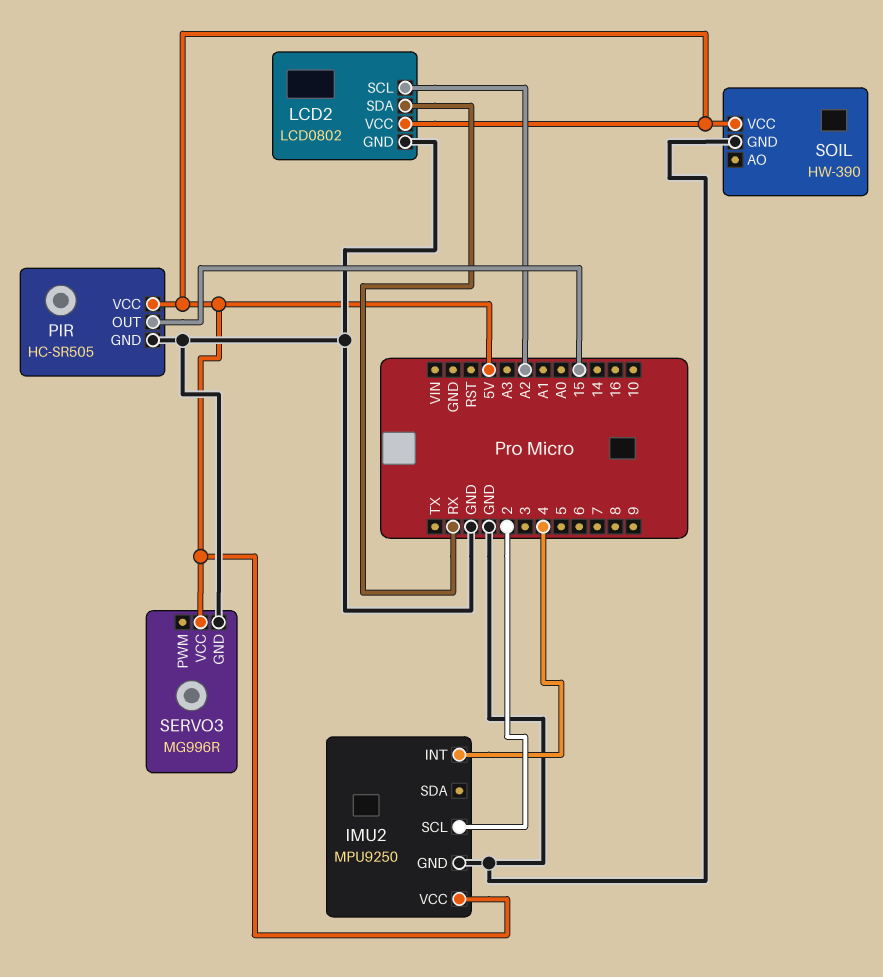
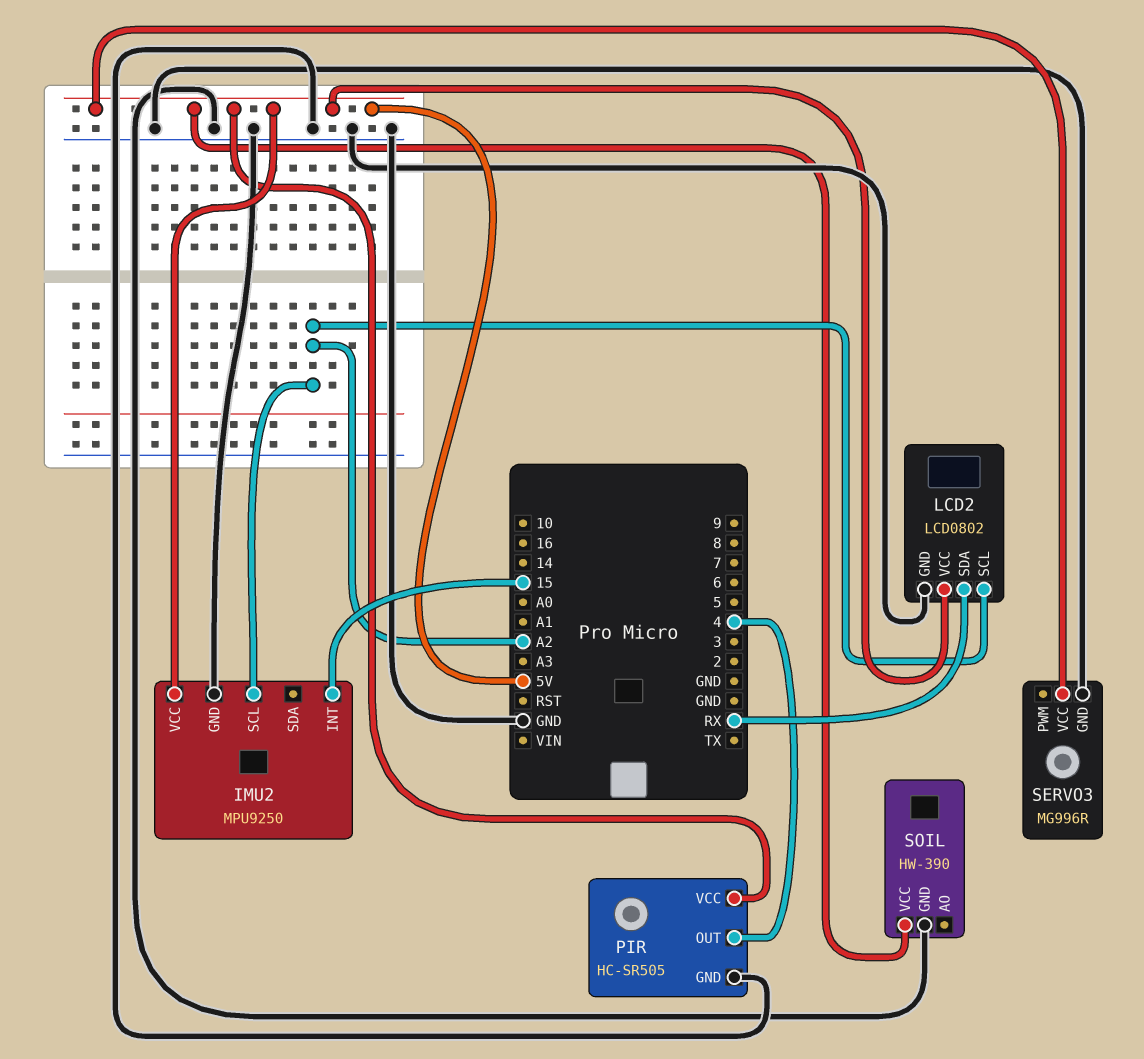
IMU2 pin INT: 4 -> 15
IMU2 pin SCL: 2 -> A2
PIR pin OUT: 15 -> 4

